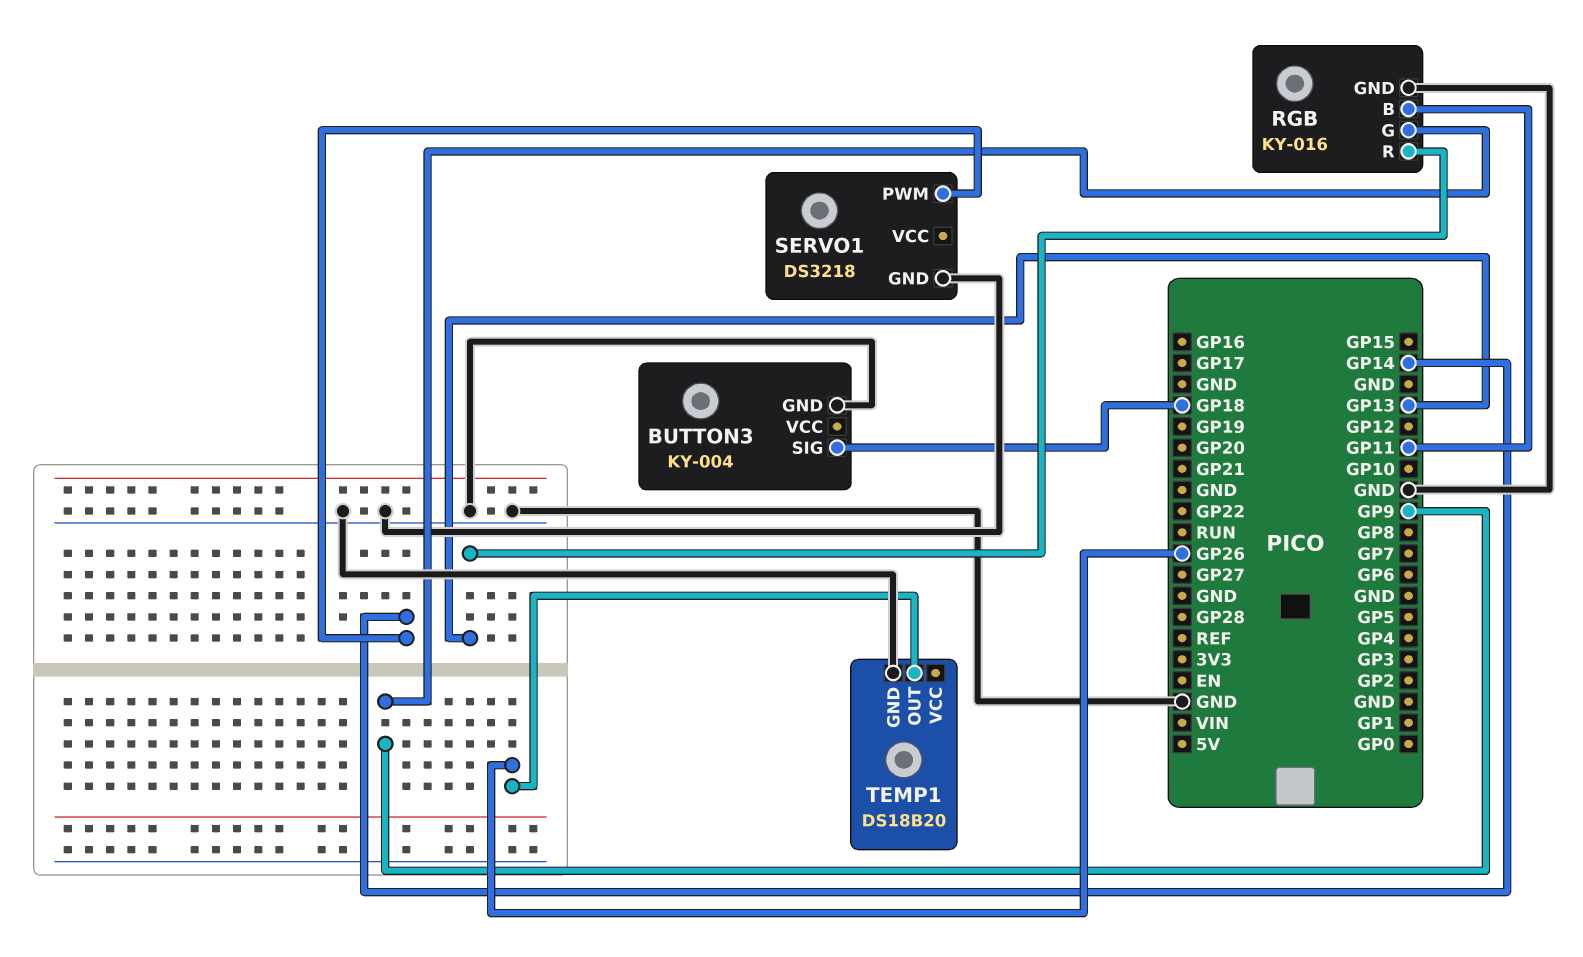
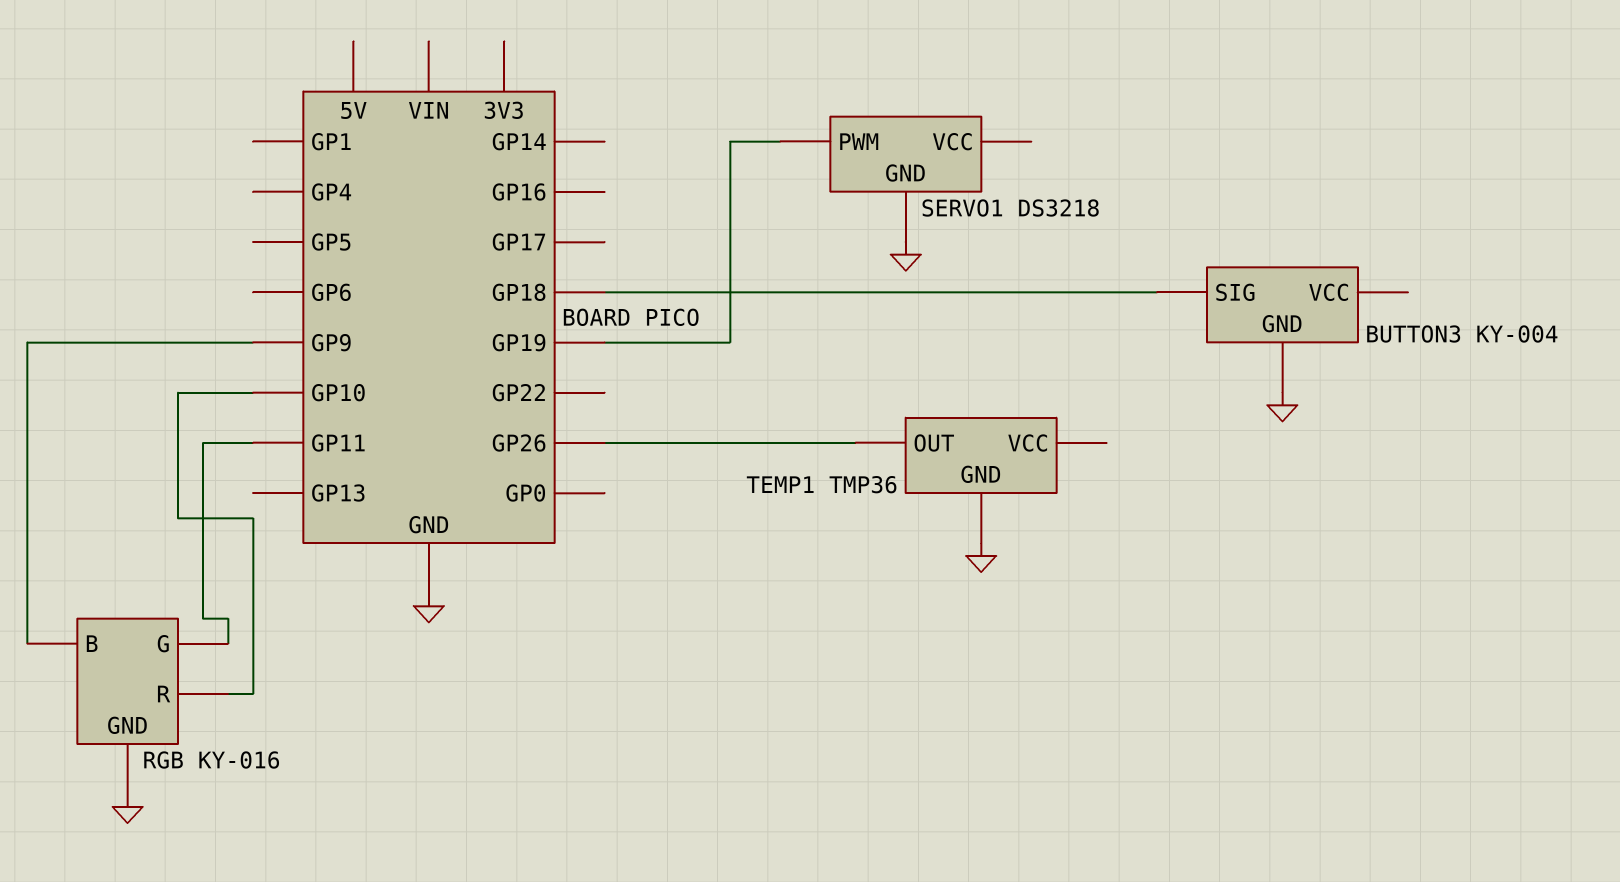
RGB pin B: GP11 -> GP9
RGB pin G: GP9 -> GP11
RGB pin R: GP13 -> GP10
SERVO1 pin PWM: GP14 -> GP19
TEMP1: DS18B20 -> TMP36

